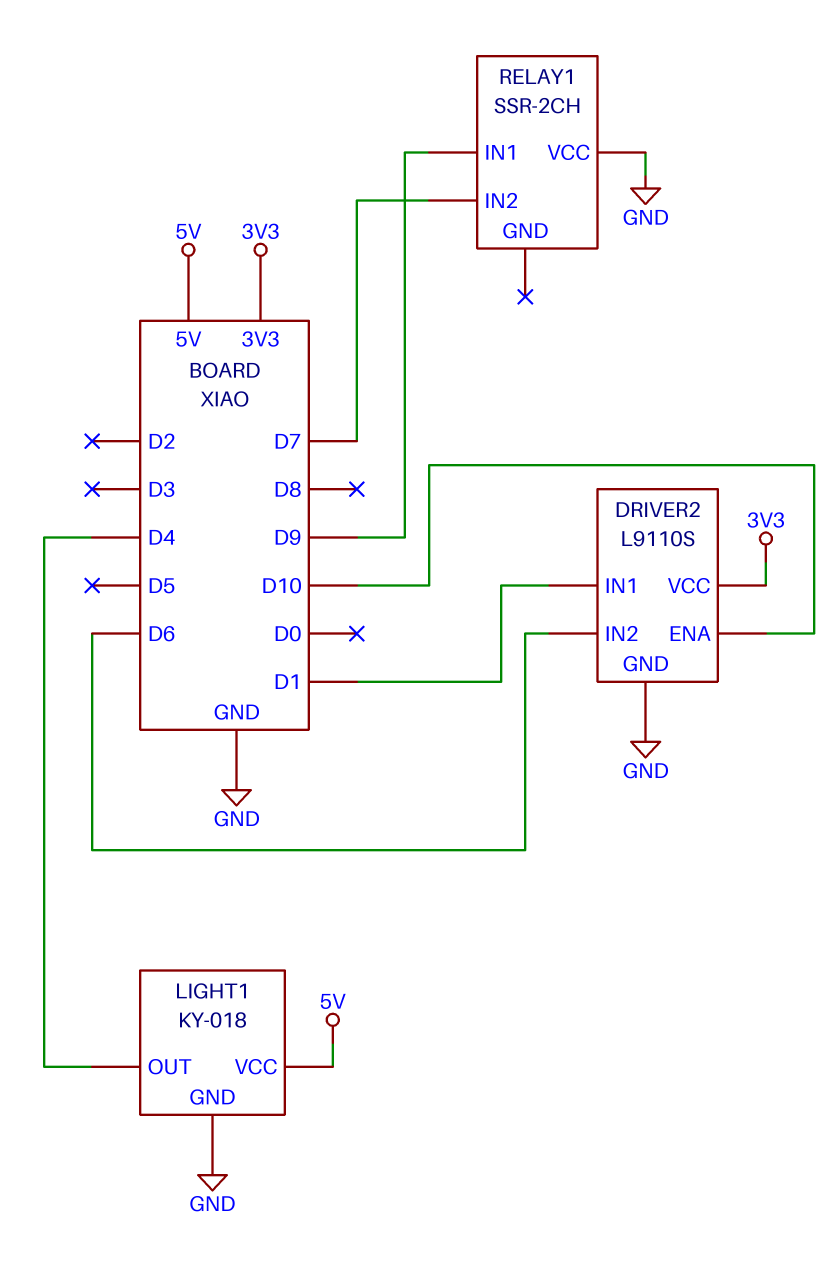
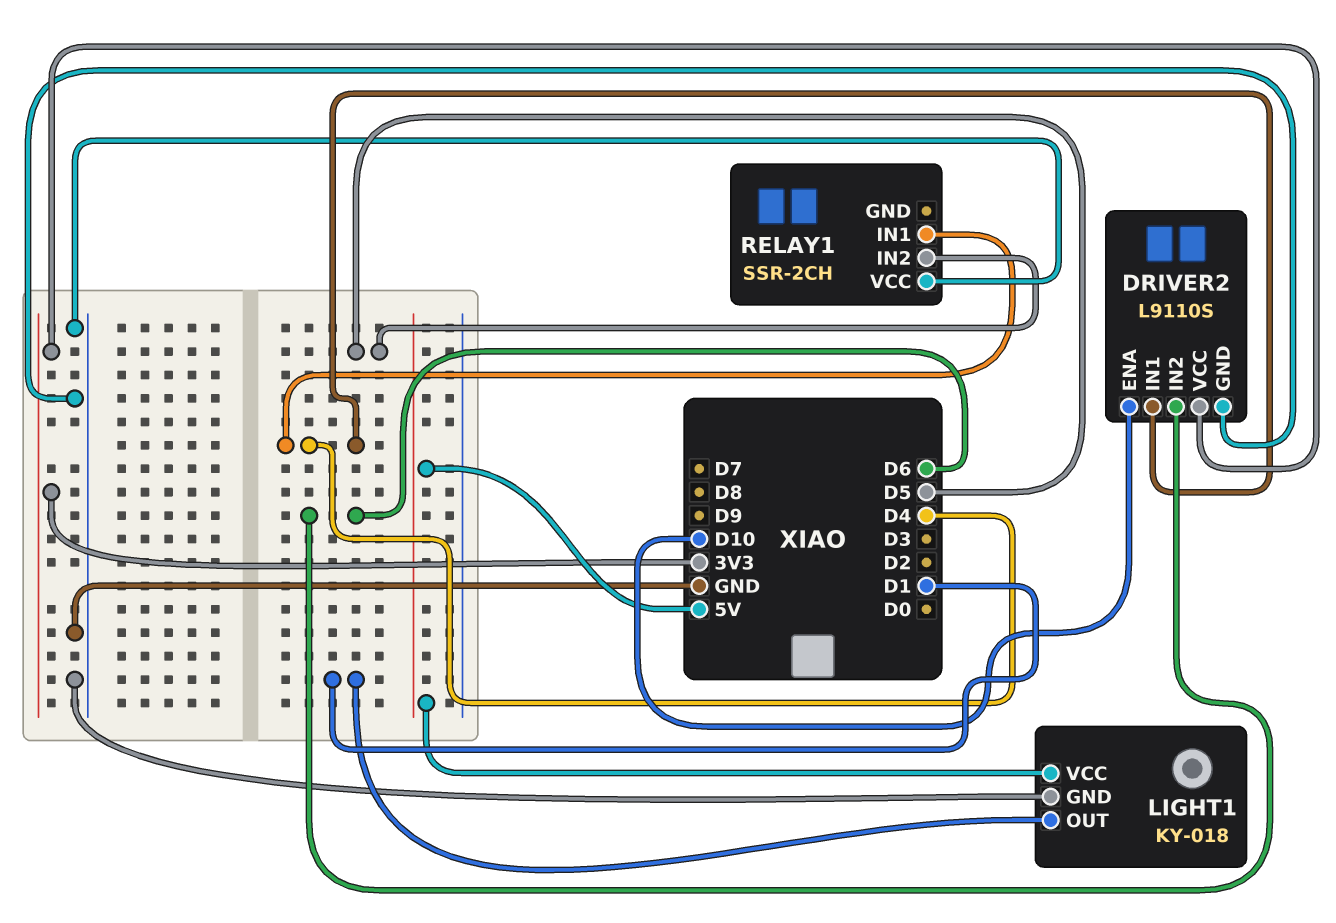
DRIVER2 pin IN1: D1 -> D4
LIGHT1 pin OUT: D4 -> D1
RELAY1 pin IN1: D9 -> D4
RELAY1 pin IN2: D7 -> D5

